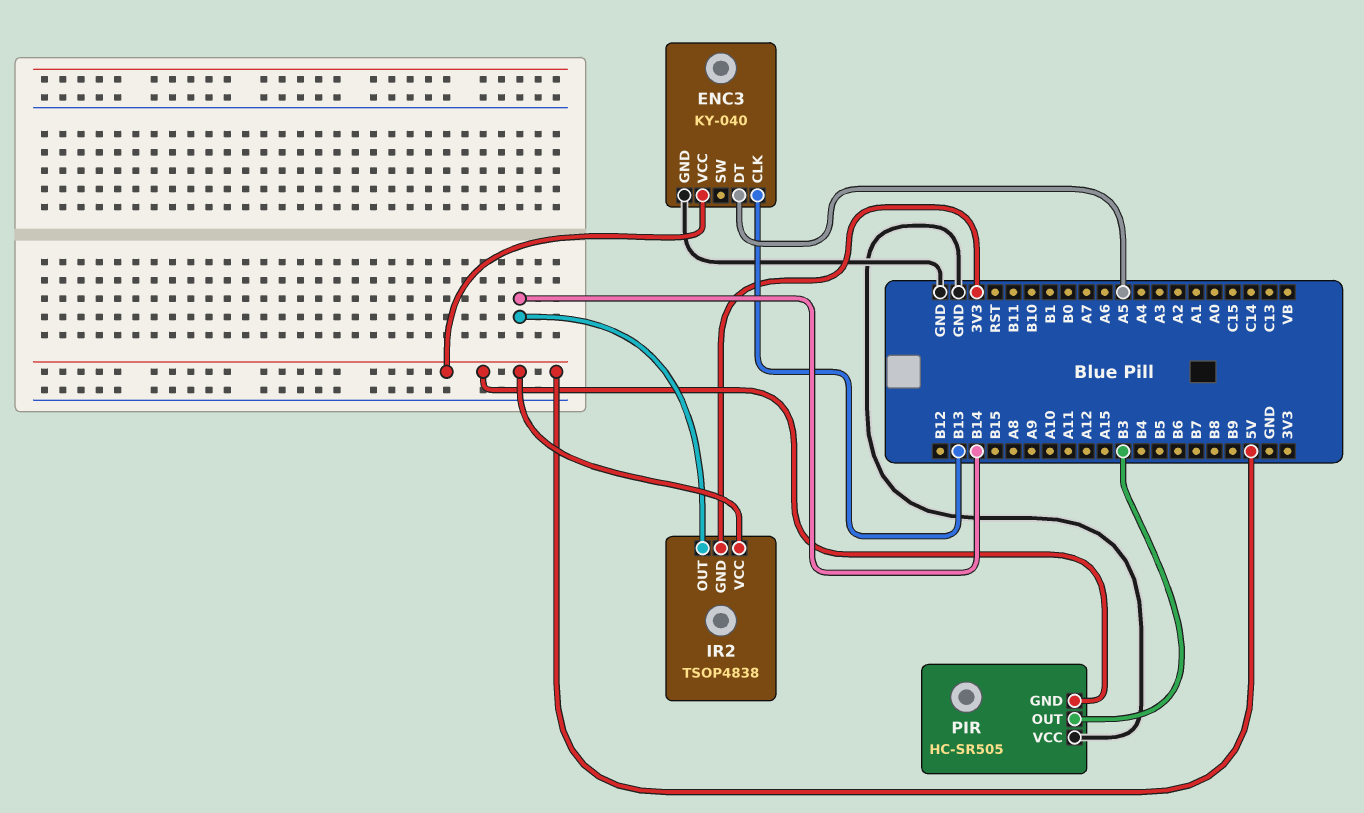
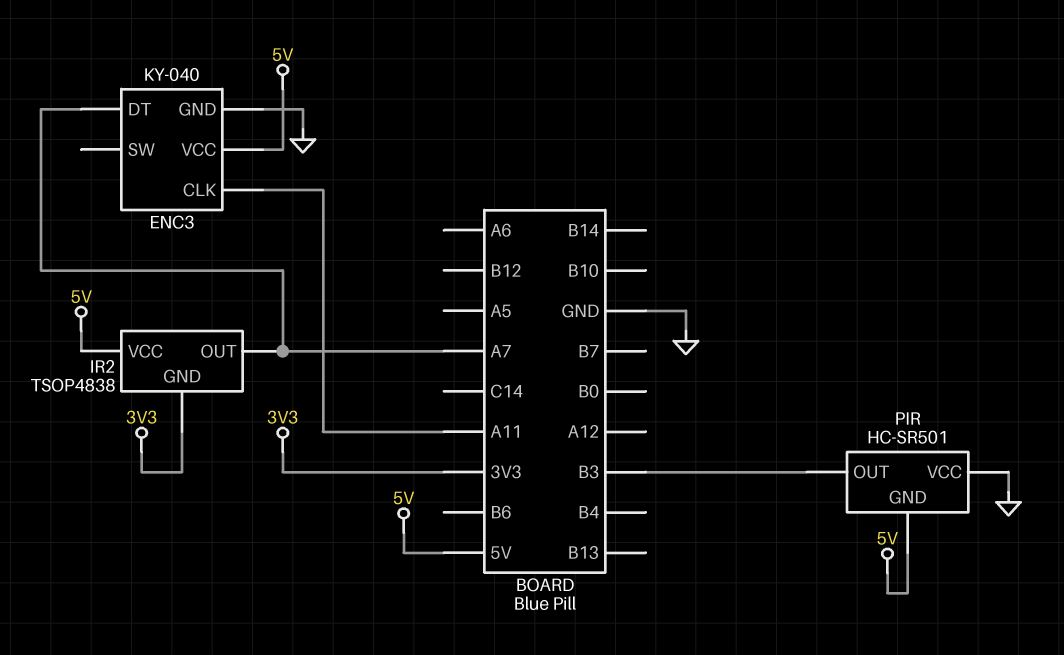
ENC3 pin CLK: B13 -> A11
ENC3 pin DT: A5 -> A7
IR2 pin OUT: B14 -> A7
PIR: HC-SR505 -> HC-SR501

